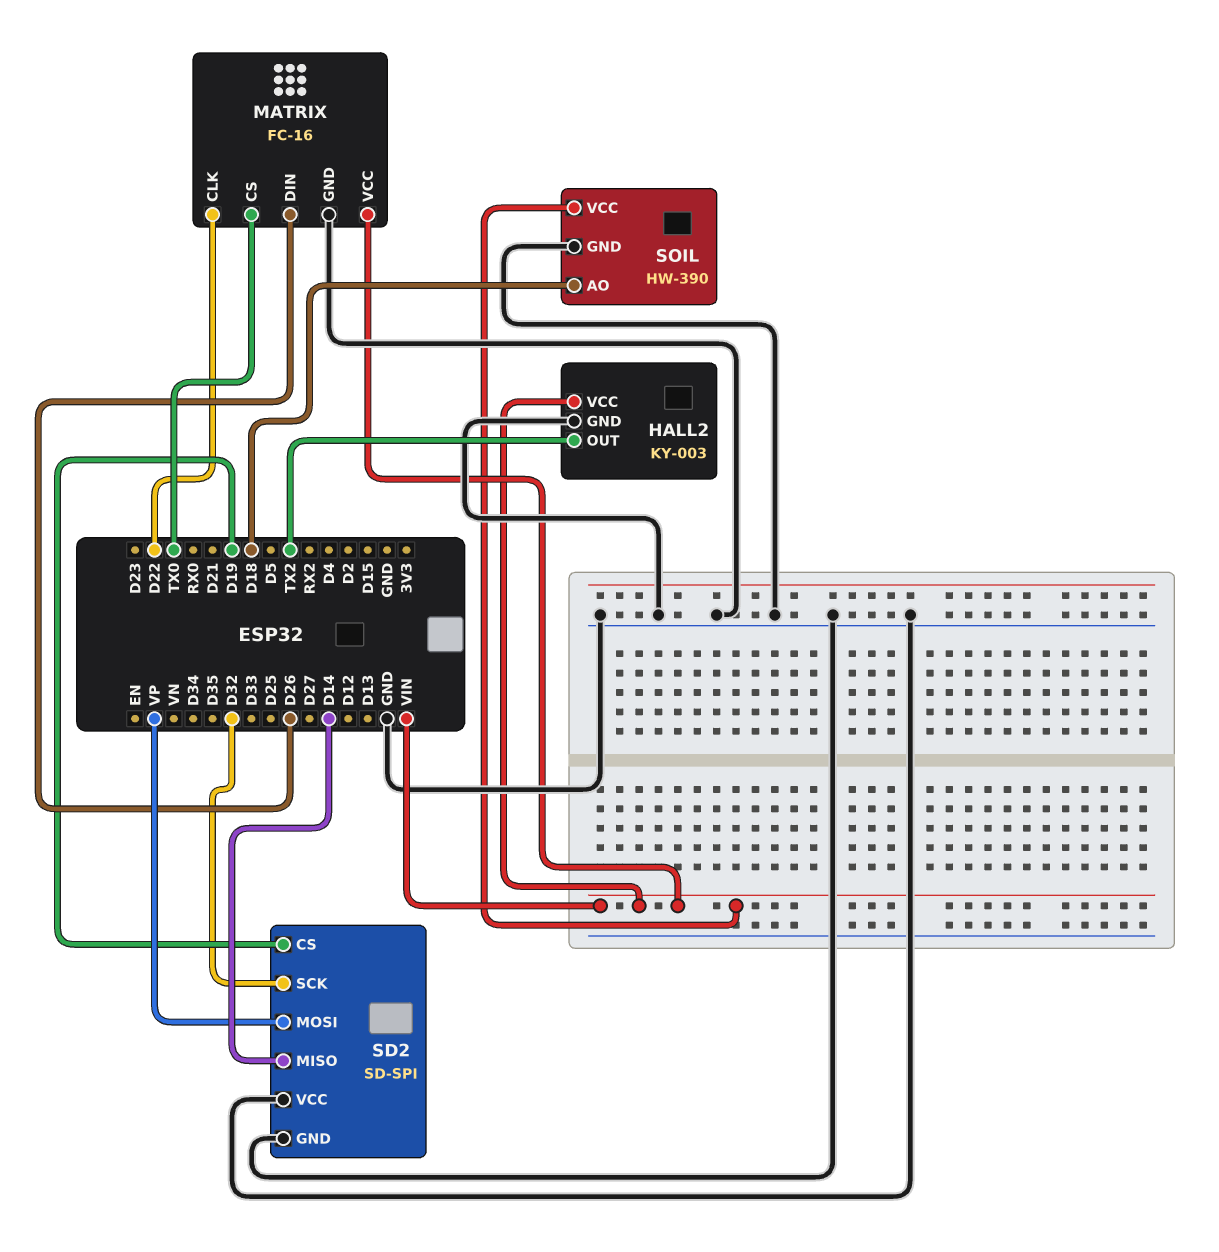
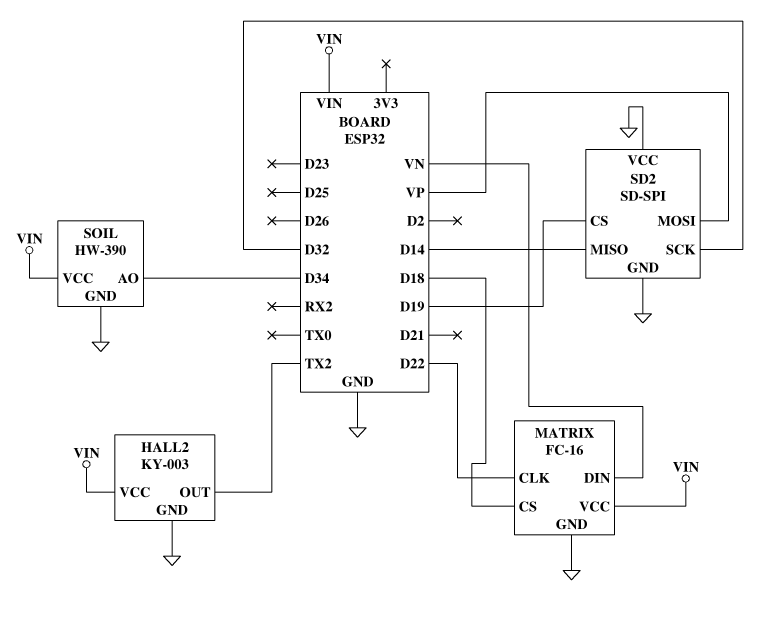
MATRIX pin CS: TX0 -> D18
MATRIX pin DIN: D26 -> VN
SOIL pin AO: D18 -> D34

